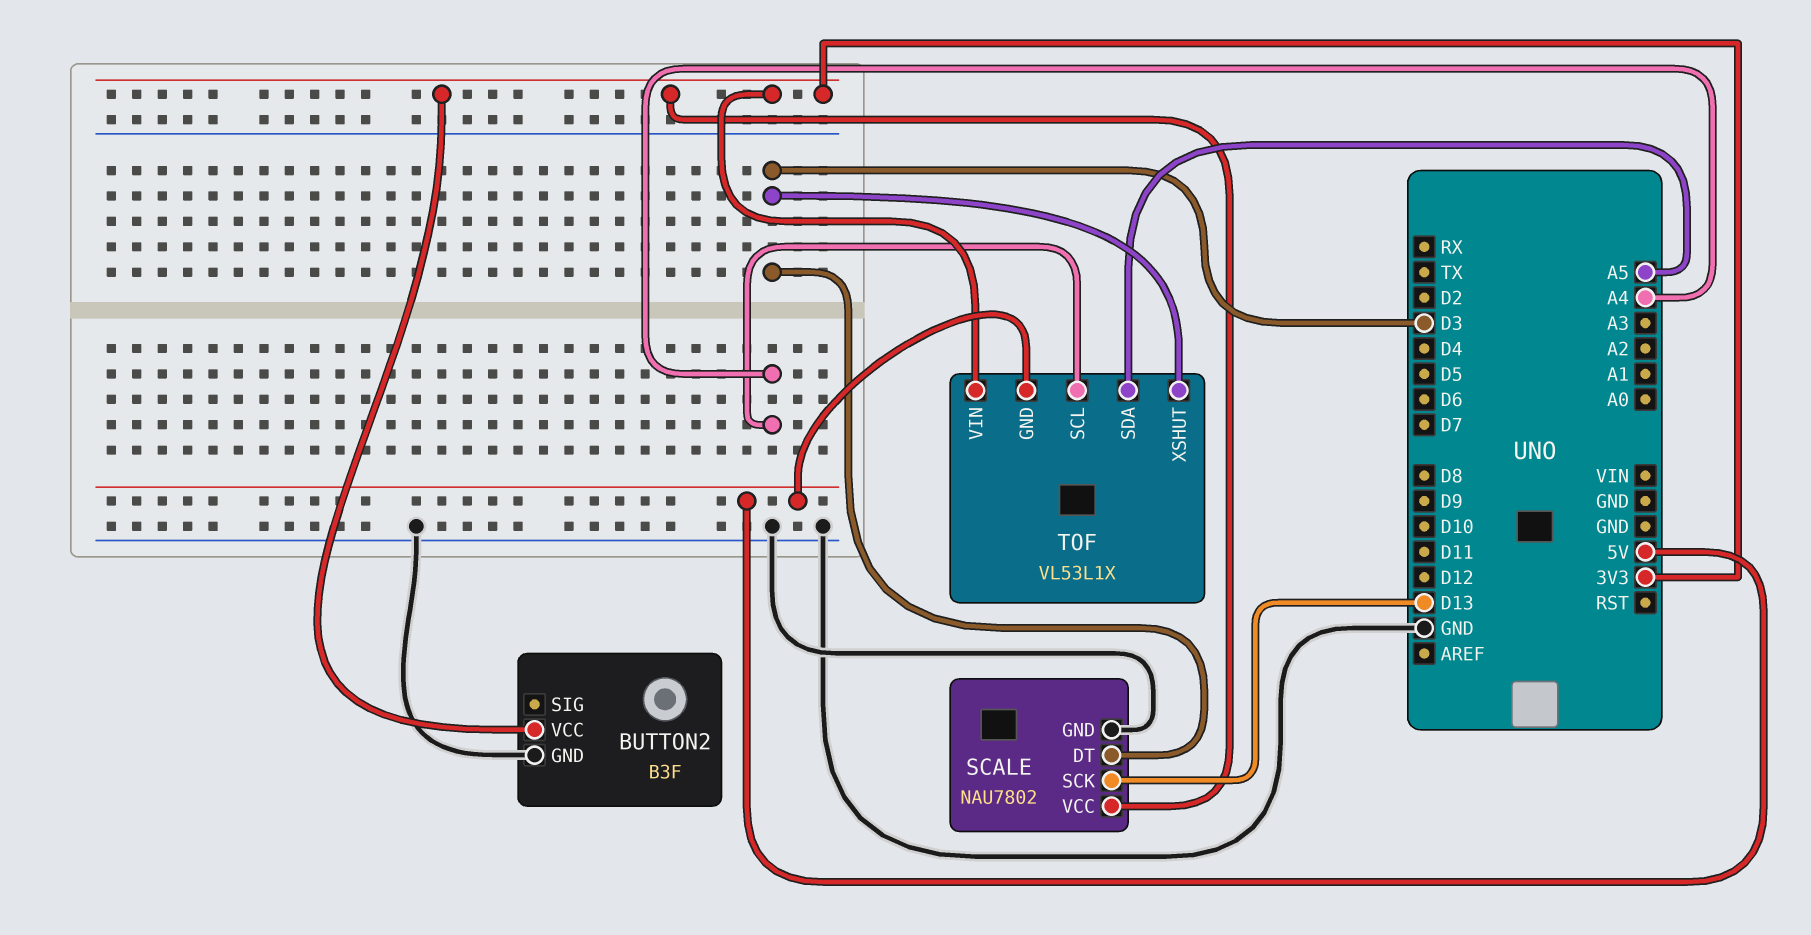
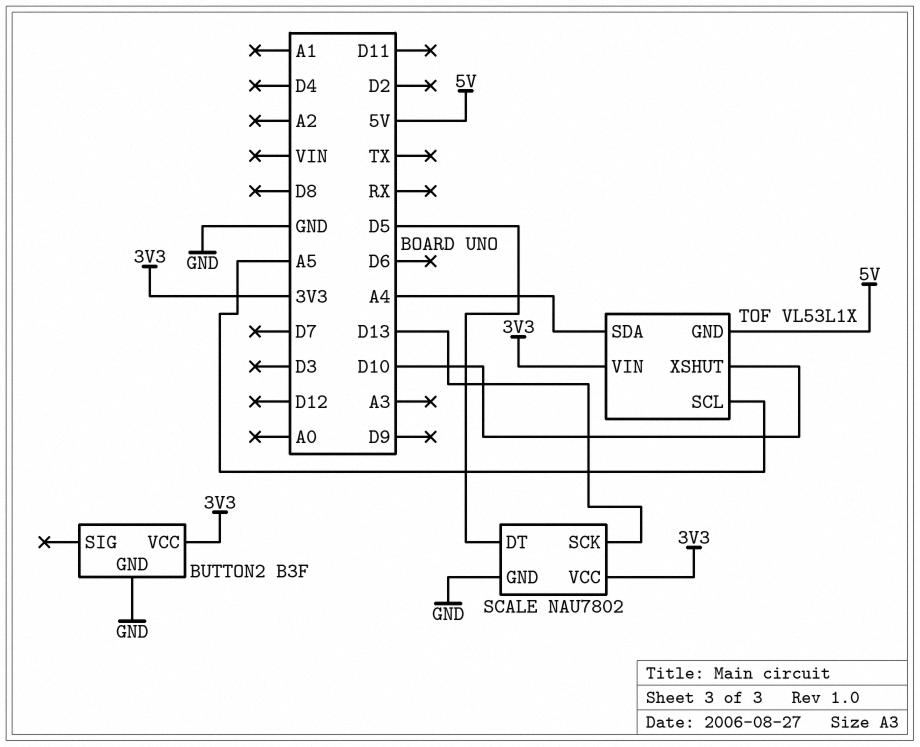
SCALE pin DT: D3 -> D5
TOF pin SCL: A4 -> A5
TOF pin SDA: A5 -> A4
TOF pin XSHUT: D3 -> D10

